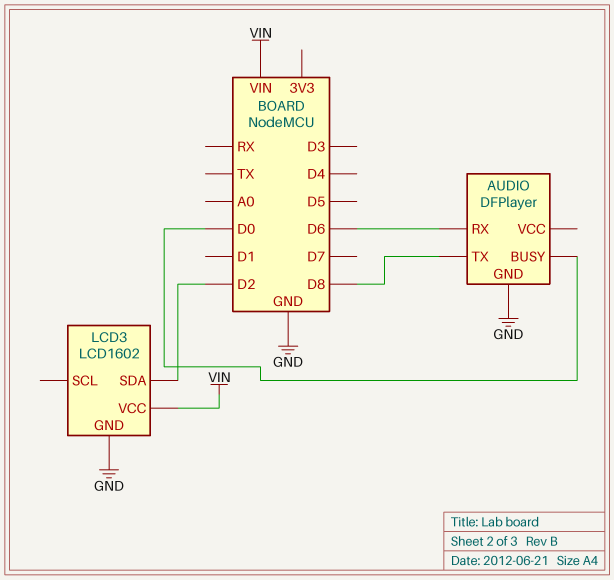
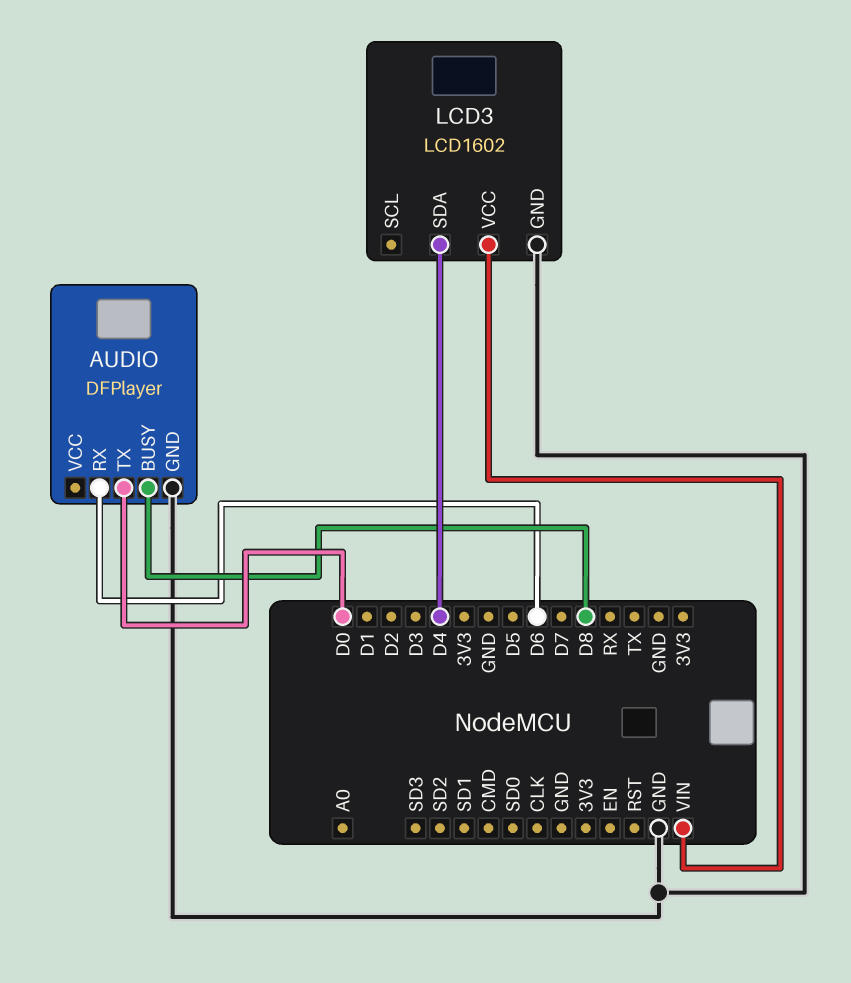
AUDIO pin BUSY: D0 -> D8
AUDIO pin TX: D8 -> D0
LCD3 pin SDA: D2 -> D4

